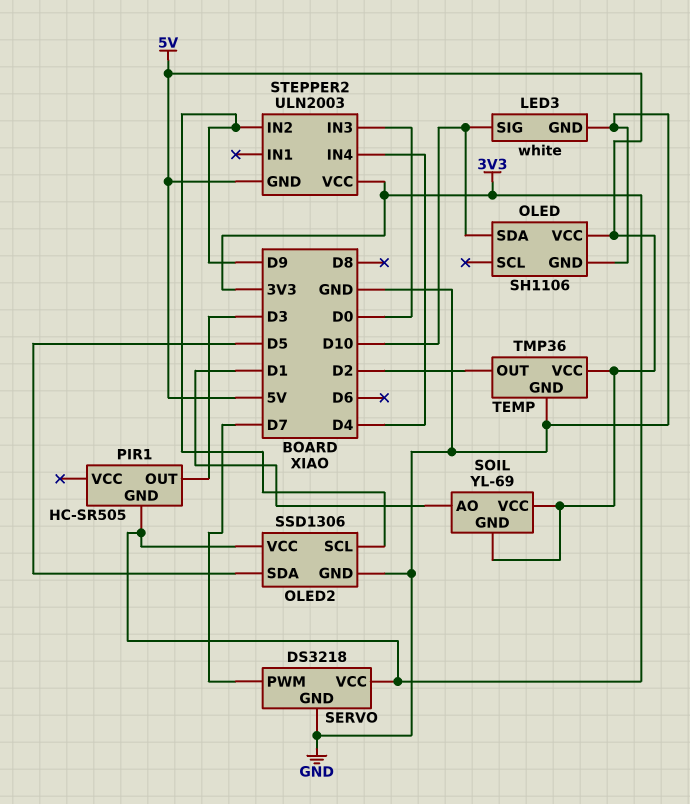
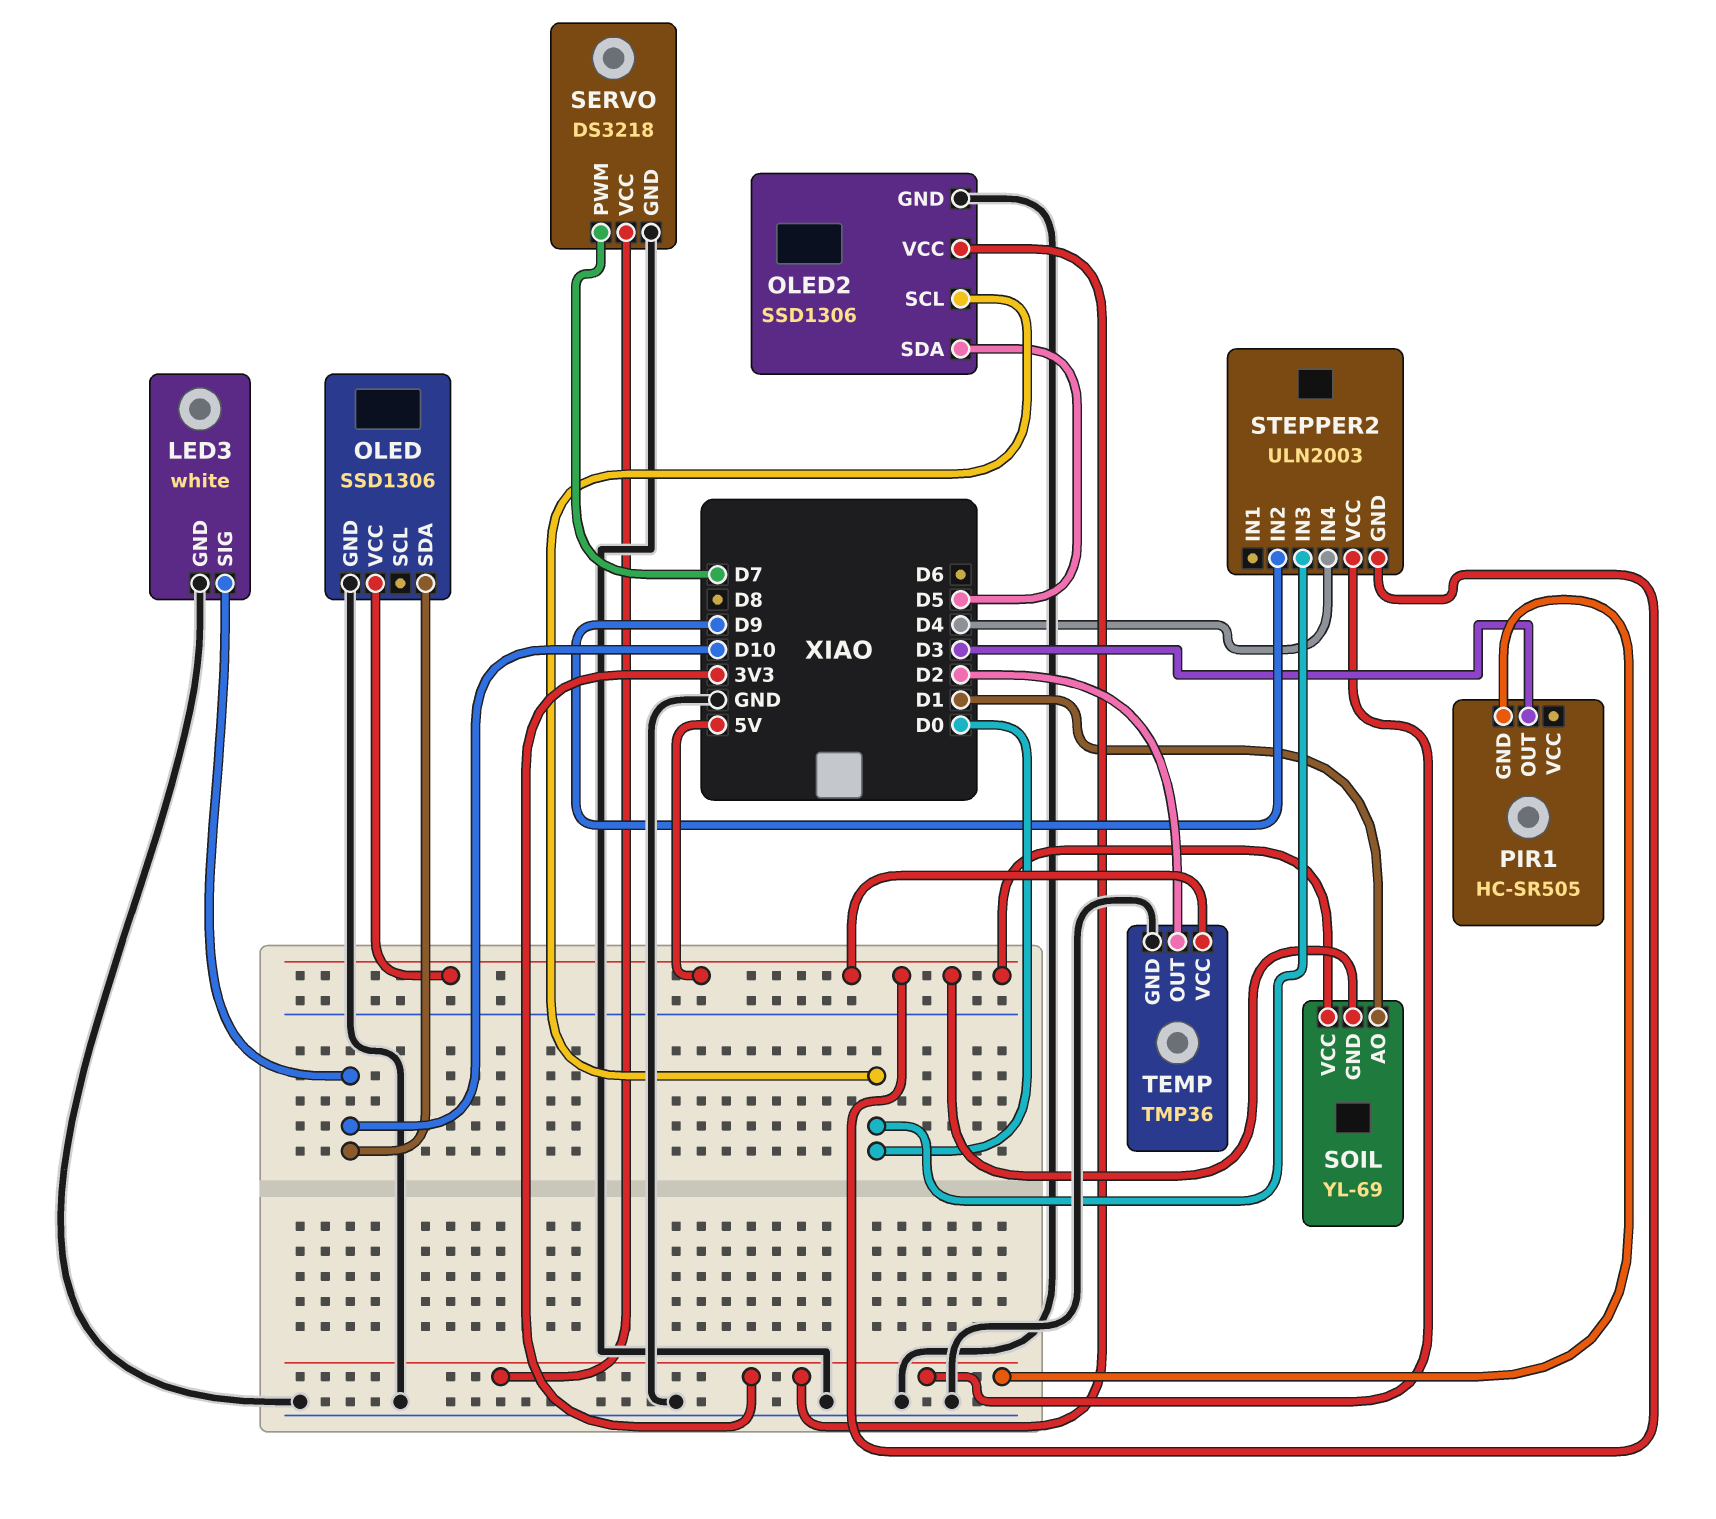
OLED: SH1106 -> SSD1306
OLED2 pin SCL: D9 -> D0

